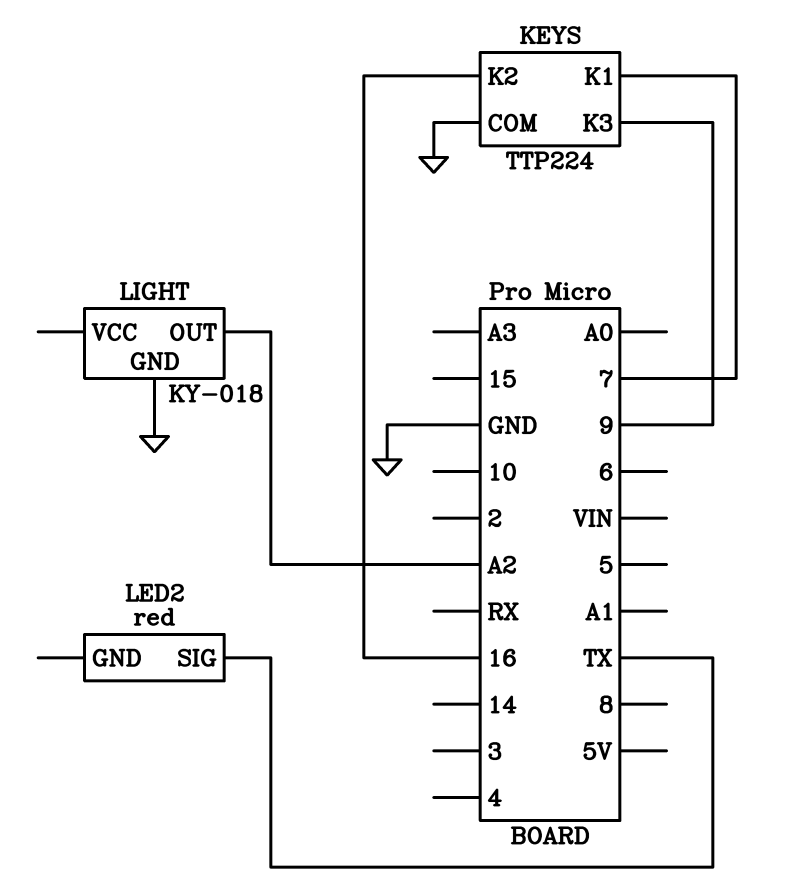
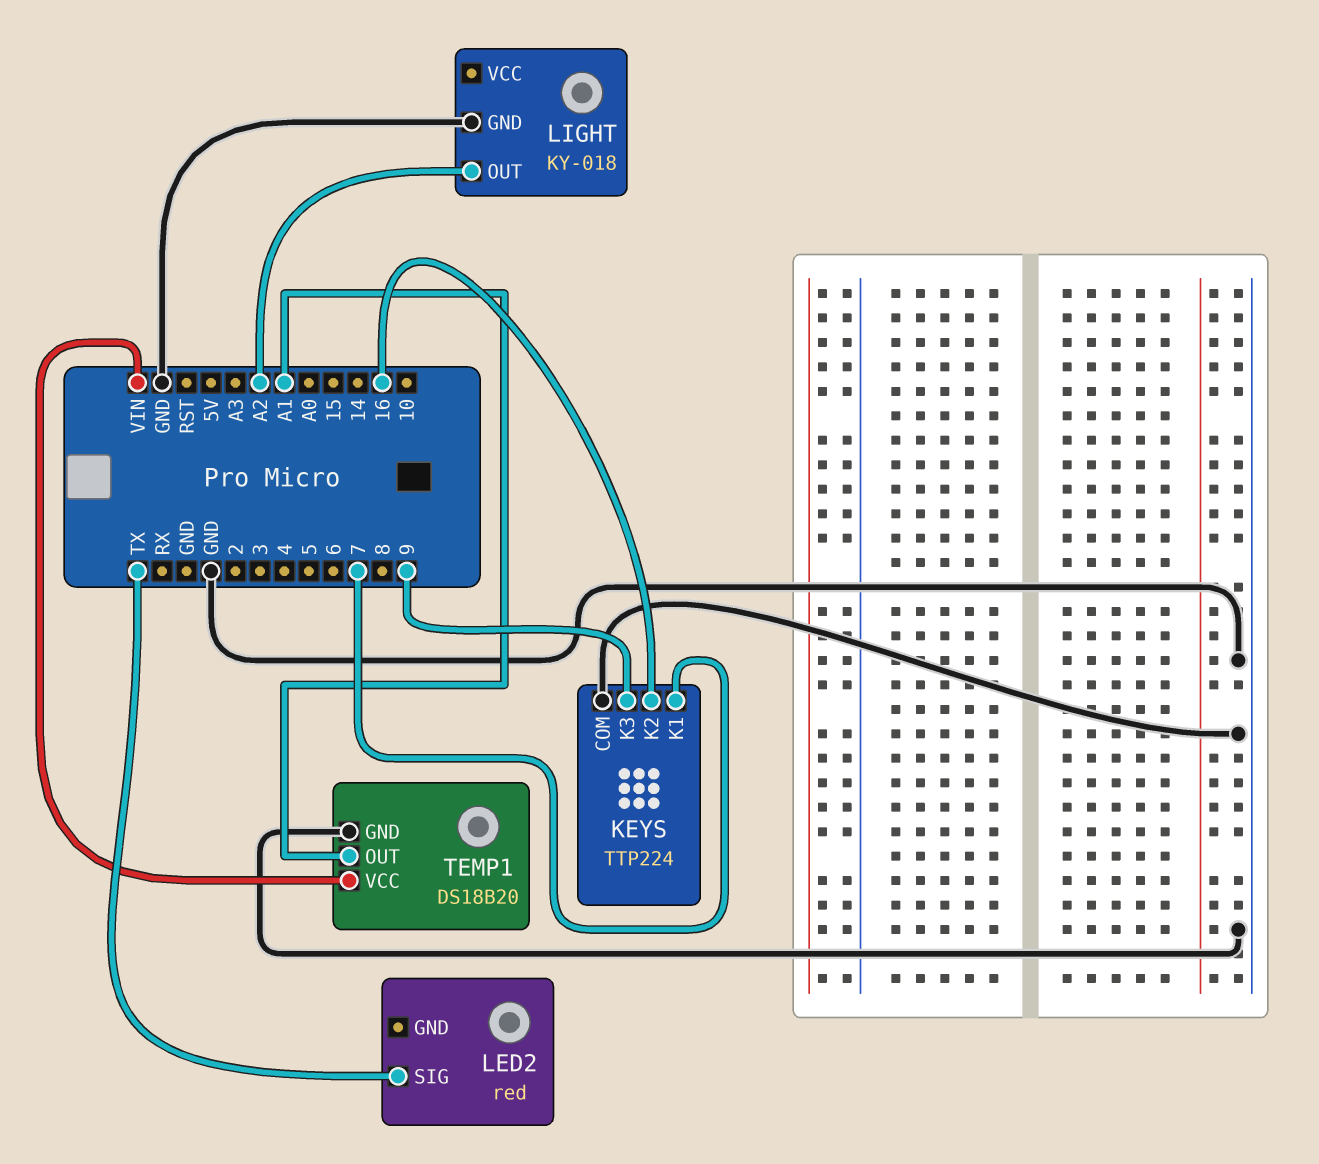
TEMP1: none -> DS18B20
TEMP1 pin GND: none -> GND
TEMP1 pin OUT: none -> A1
TEMP1 pin VCC: none -> VIN

